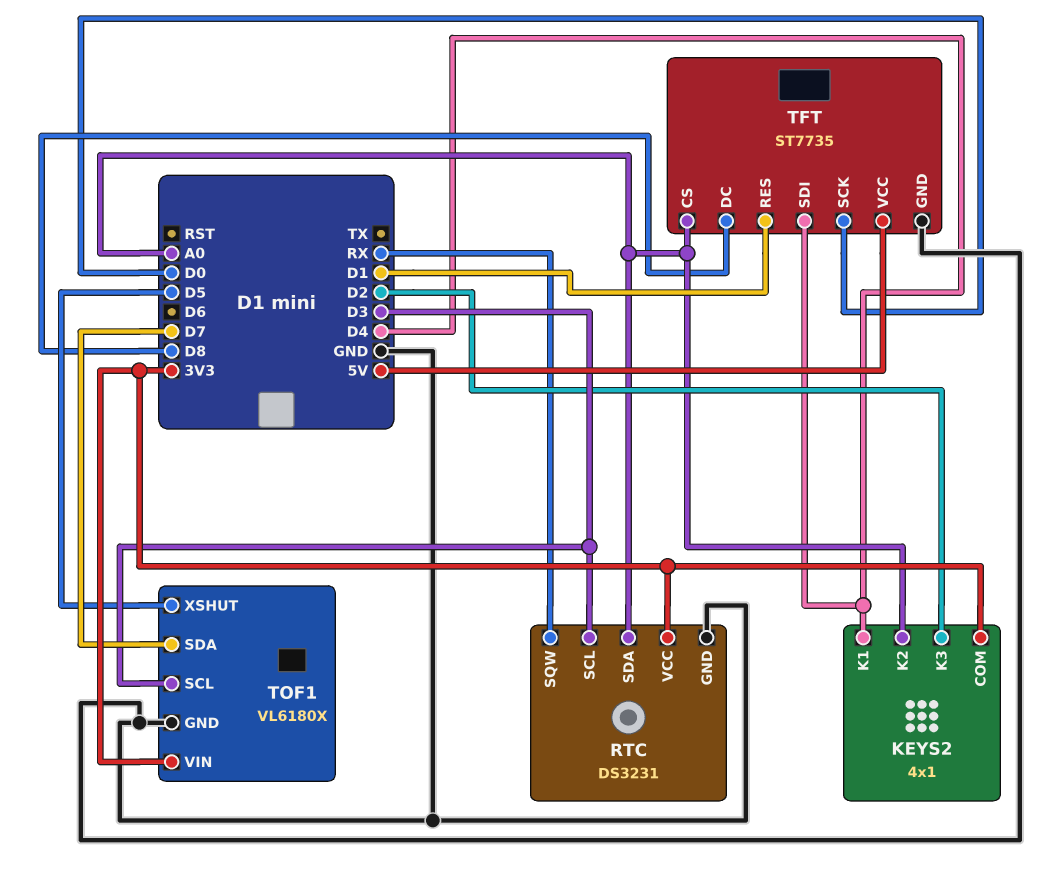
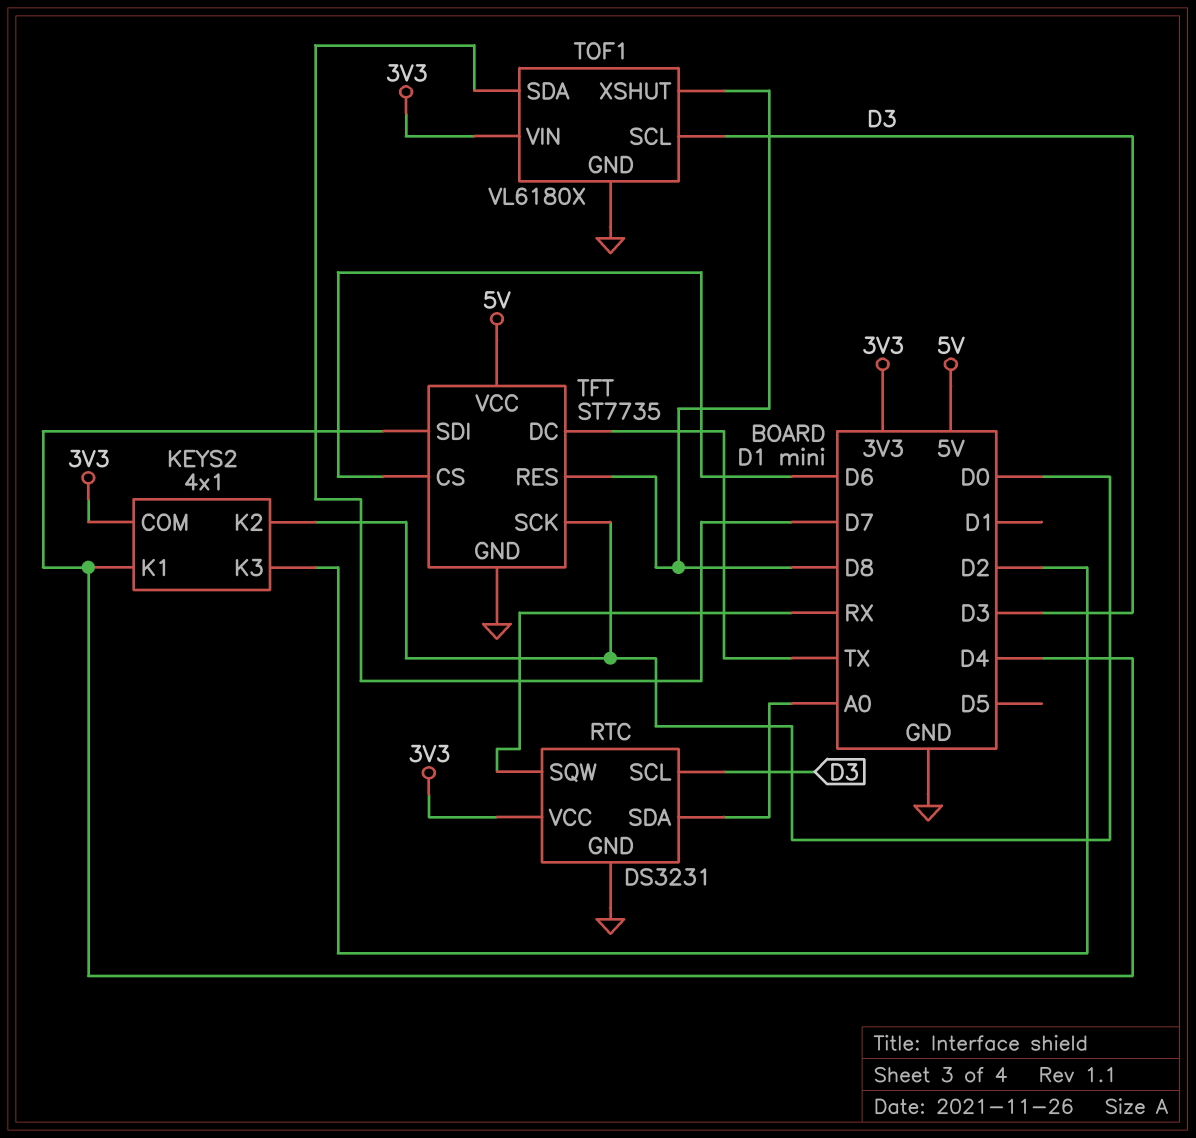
KEYS2 pin K2: A0 -> D0
TFT pin CS: A0 -> D6
TFT pin DC: D8 -> TX
TFT pin RES: D1 -> D8
TOF1 pin XSHUT: D5 -> D8

